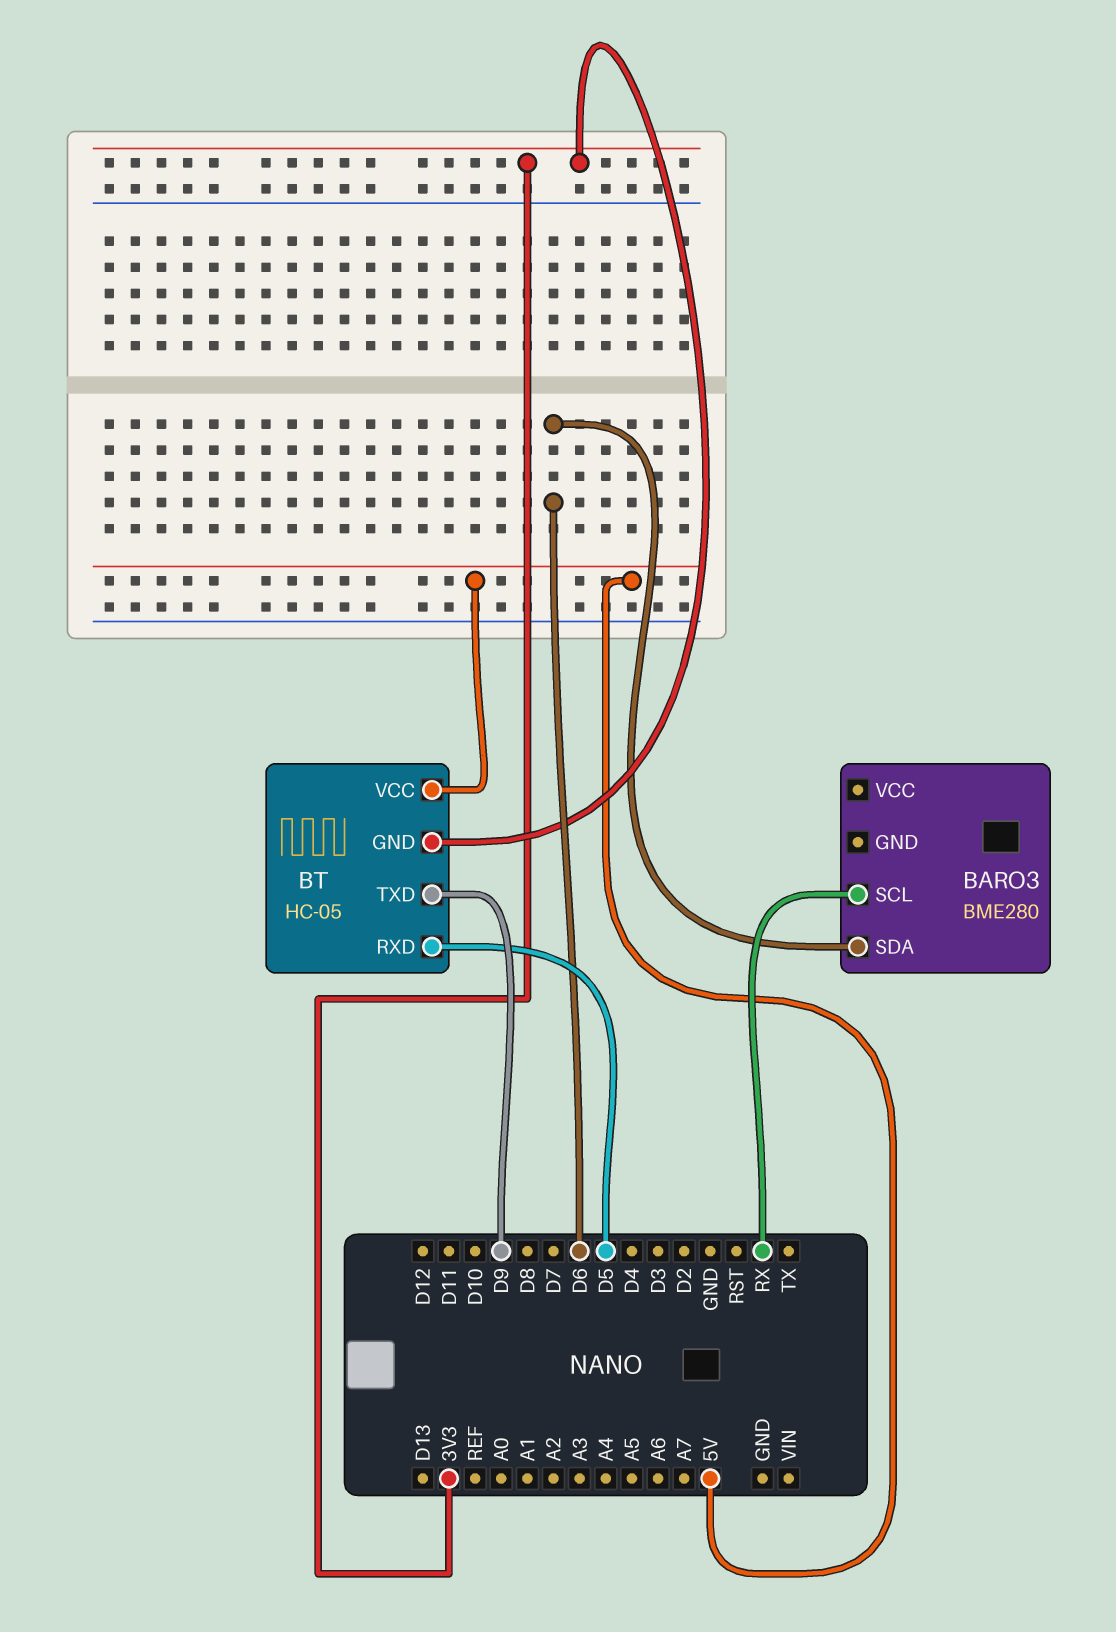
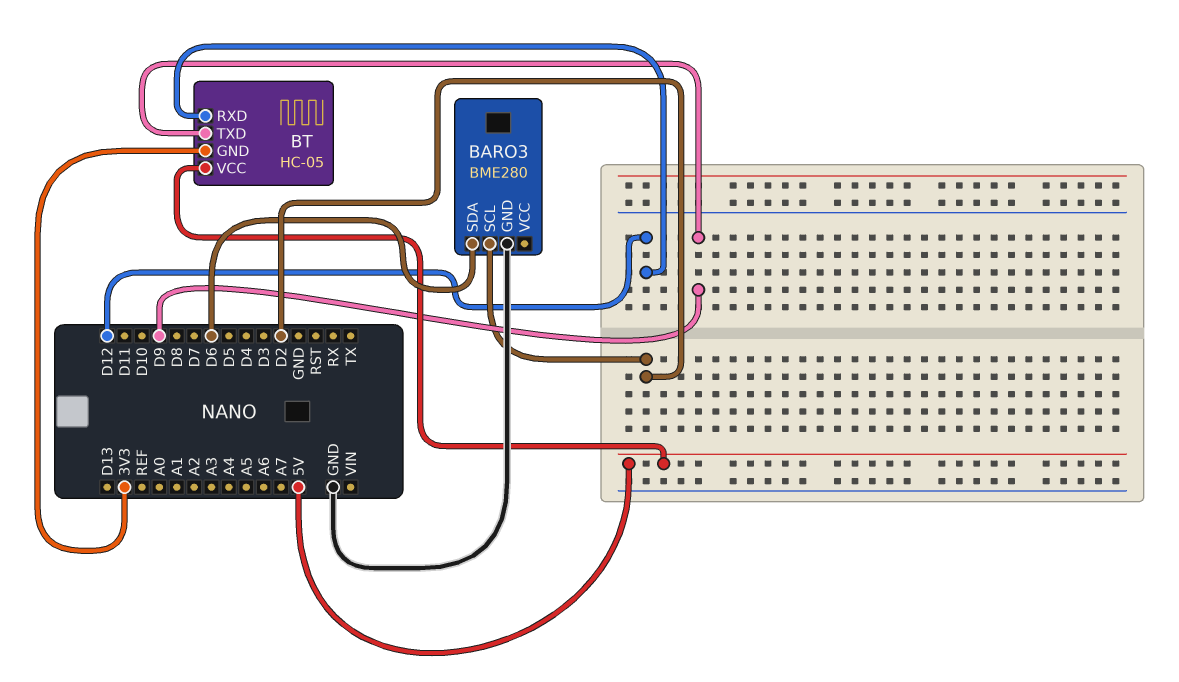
BARO3 pin GND: none -> GND
BARO3 pin SCL: RX -> D2
BT pin RXD: D5 -> D12

